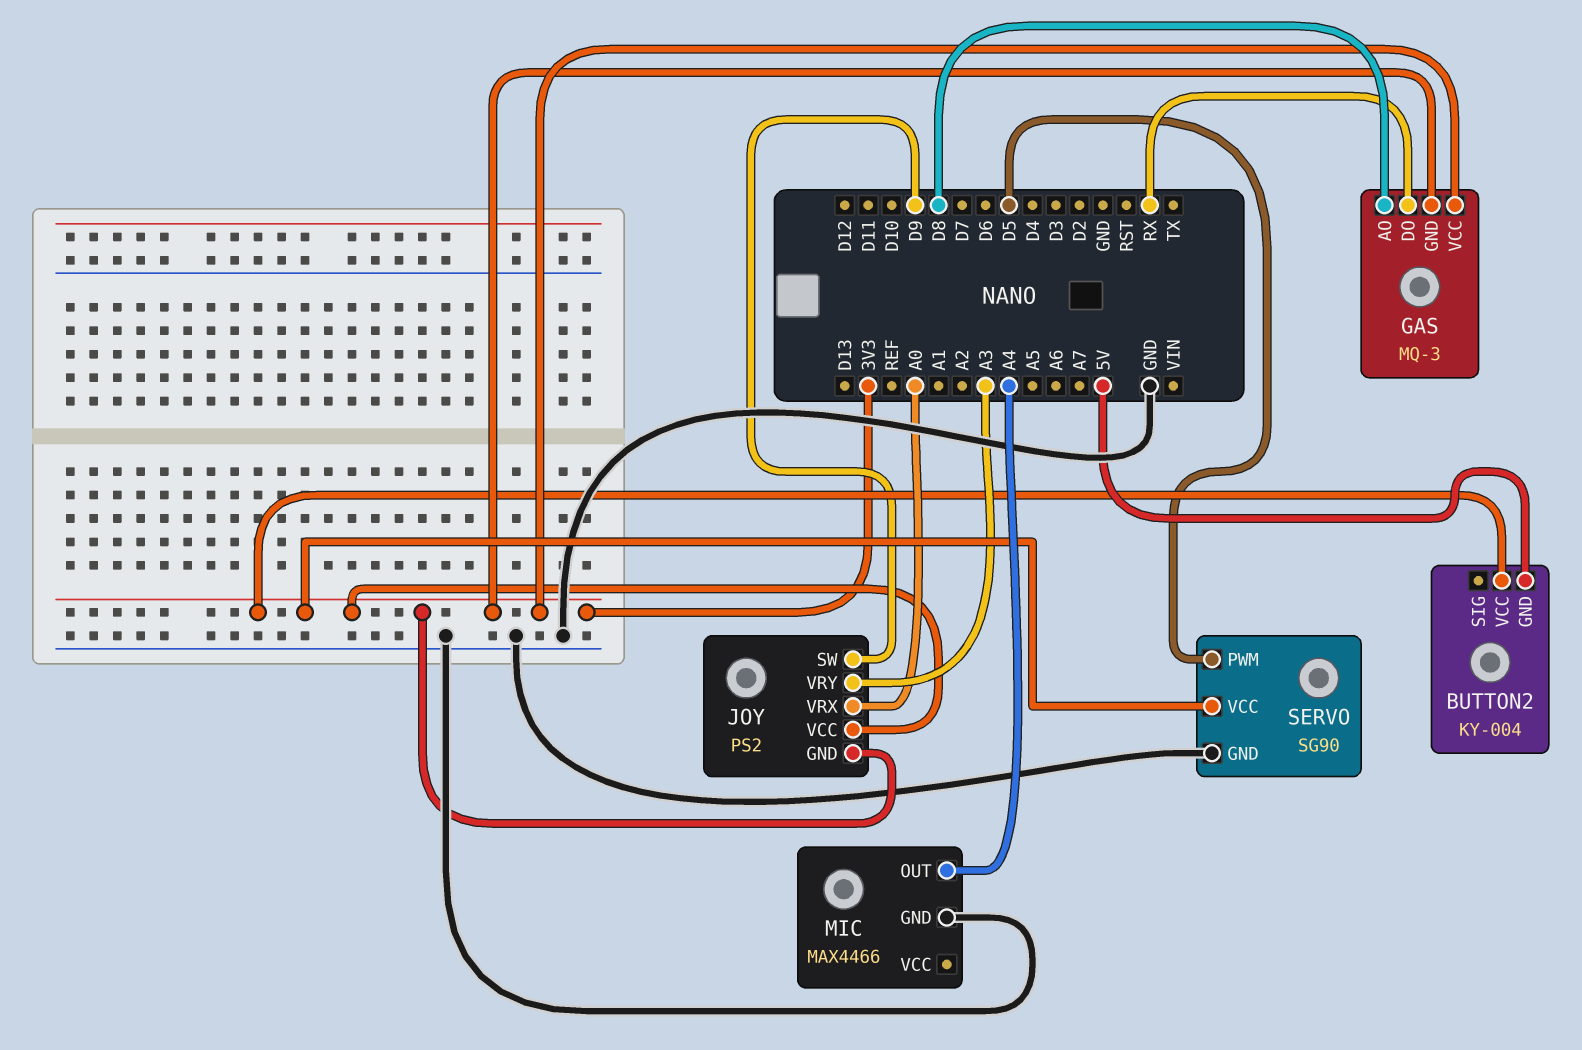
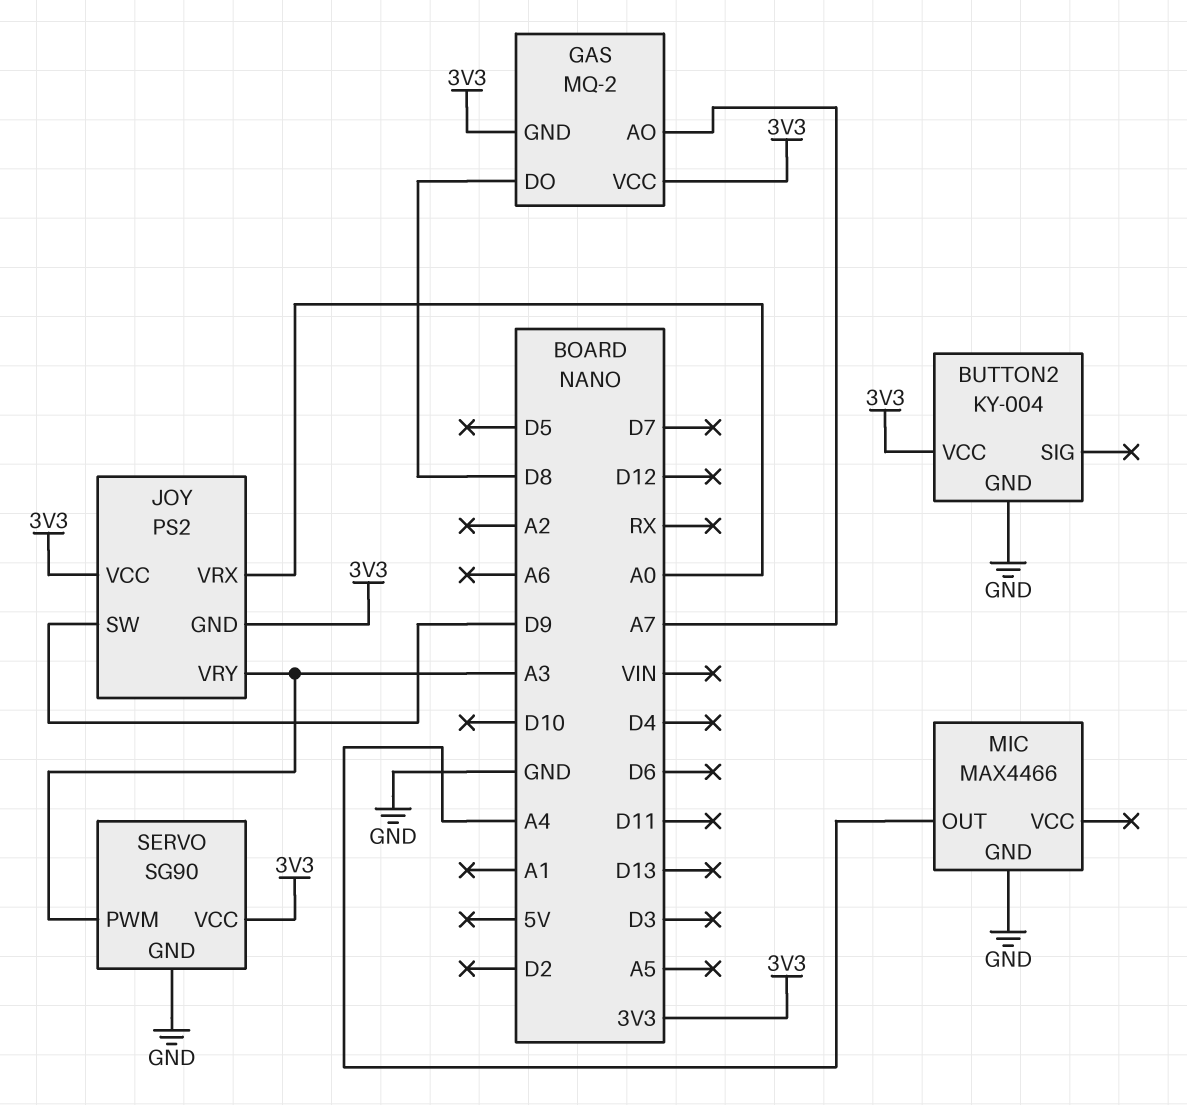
BUTTON2 pin GND: 5V -> GND
GAS: MQ-3 -> MQ-2
GAS pin AO: D8 -> A7
GAS pin DO: RX -> D8
SERVO pin PWM: D5 -> A3

